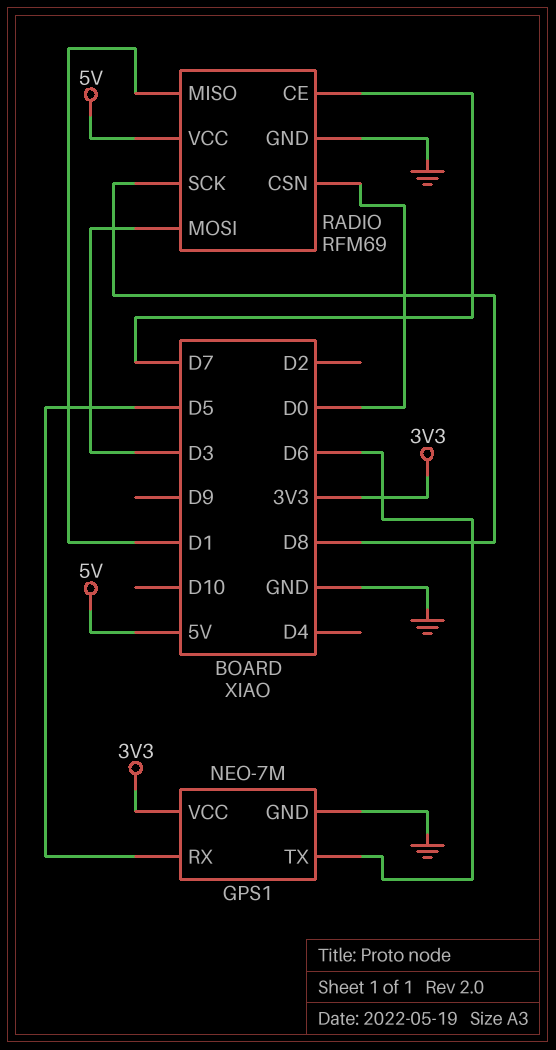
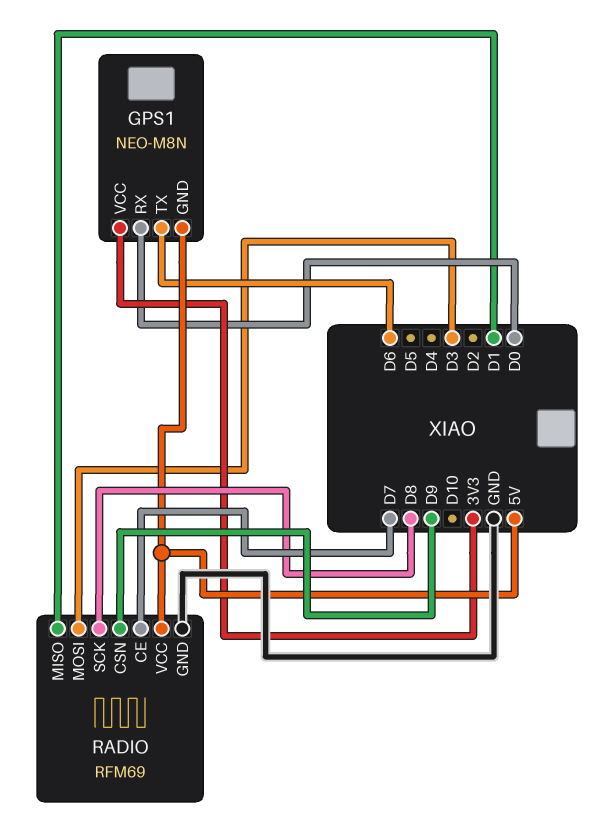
GPS1: NEO-7M -> NEO-M8N
GPS1 pin GND: GND -> 5V
GPS1 pin RX: D5 -> D0
RADIO pin CSN: D0 -> D9

